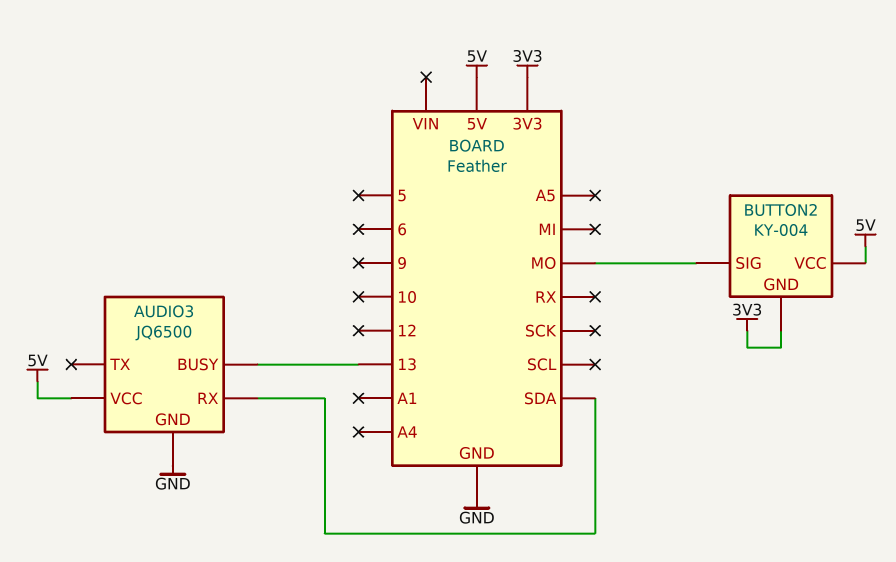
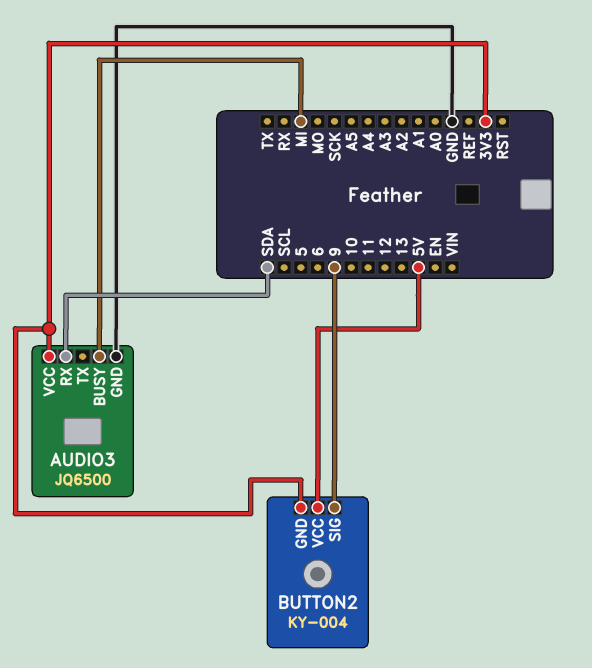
AUDIO3 pin BUSY: 13 -> MI
AUDIO3 pin VCC: 5V -> 3V3
BUTTON2 pin SIG: MO -> 9

